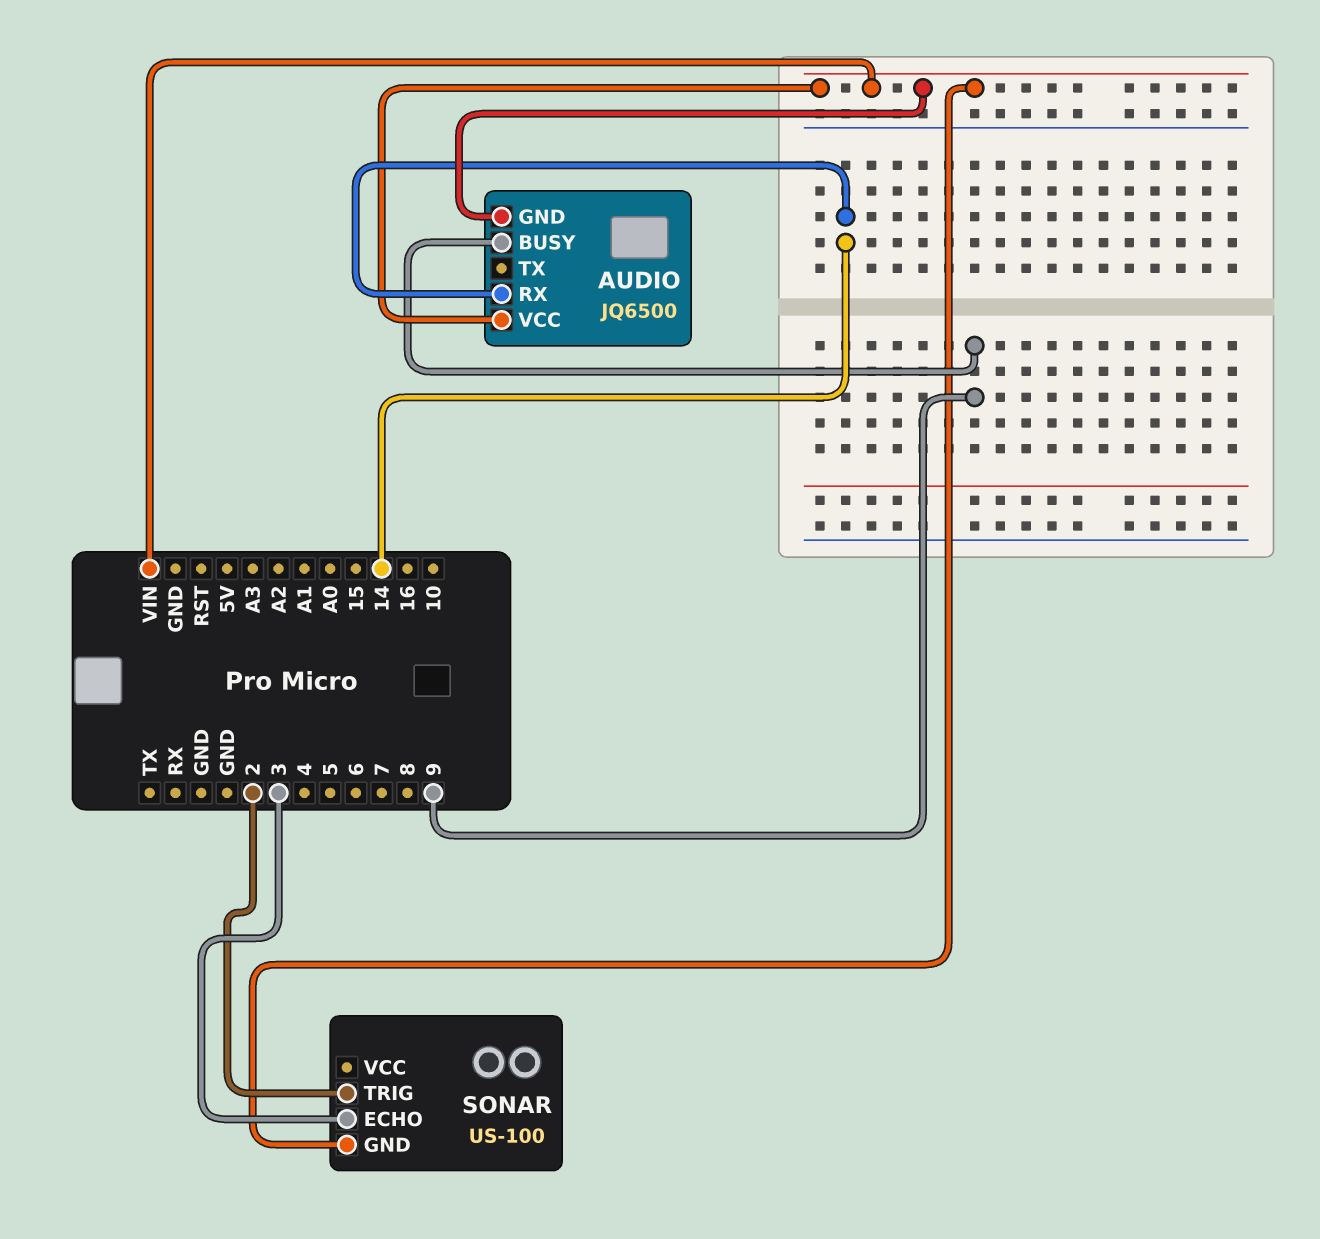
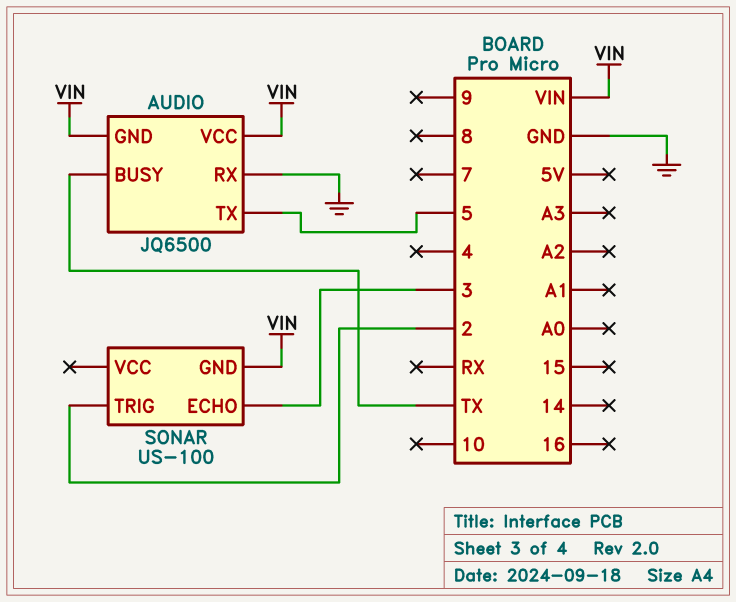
AUDIO pin BUSY: 9 -> TX
AUDIO pin RX: 14 -> GND
AUDIO pin TX: none -> 5

